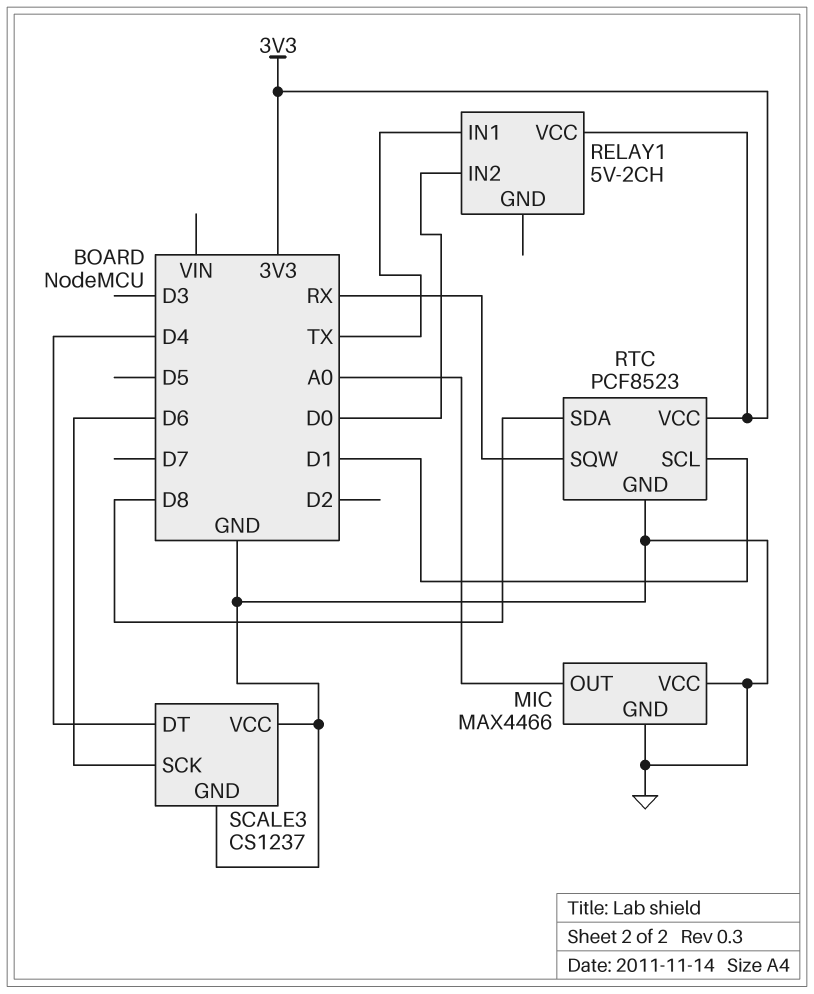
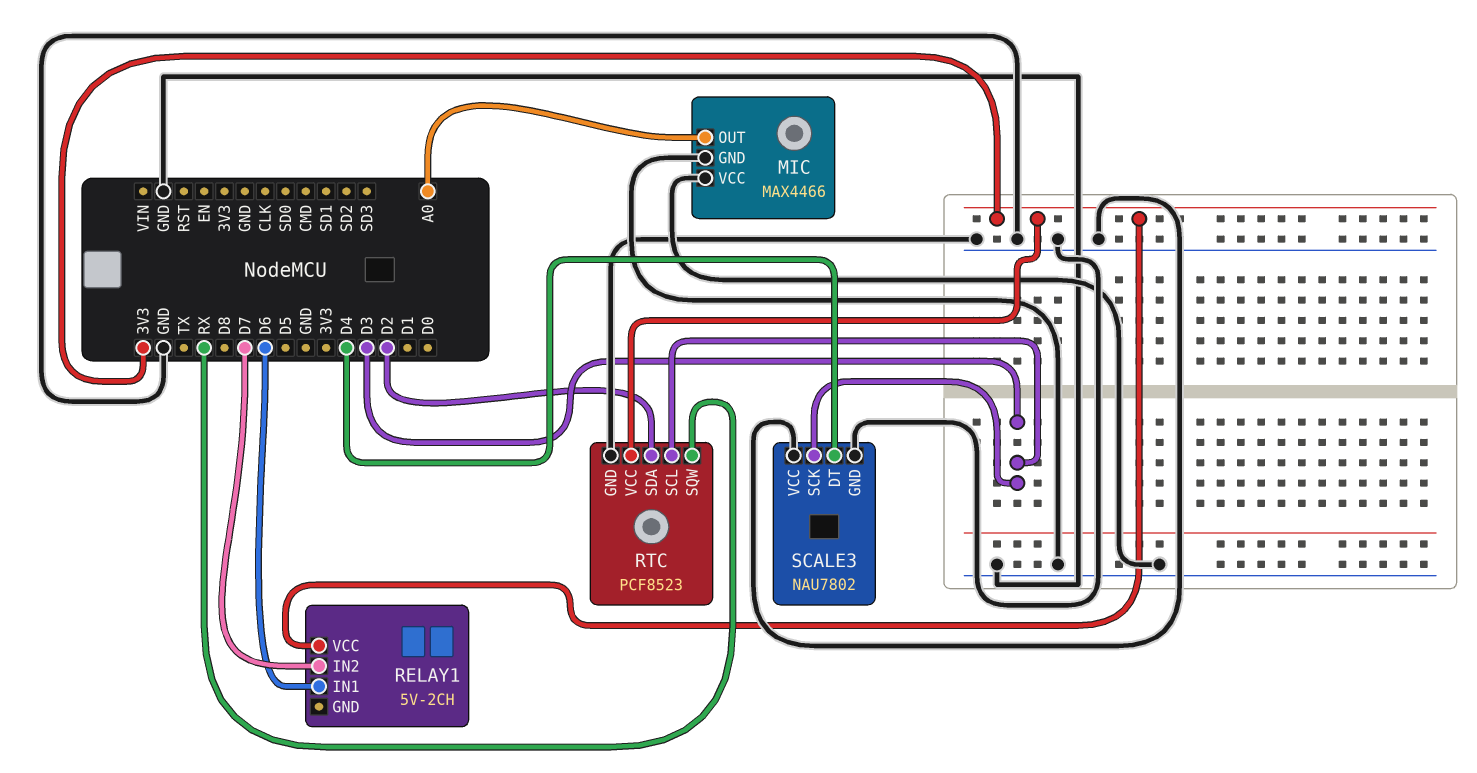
RELAY1 pin IN1: TX -> D6
RELAY1 pin IN2: D0 -> D7
RTC pin SCL: D1 -> D3
RTC pin SDA: D8 -> D2
SCALE3: CS1237 -> NAU7802
SCALE3 pin SCK: D6 -> D3

